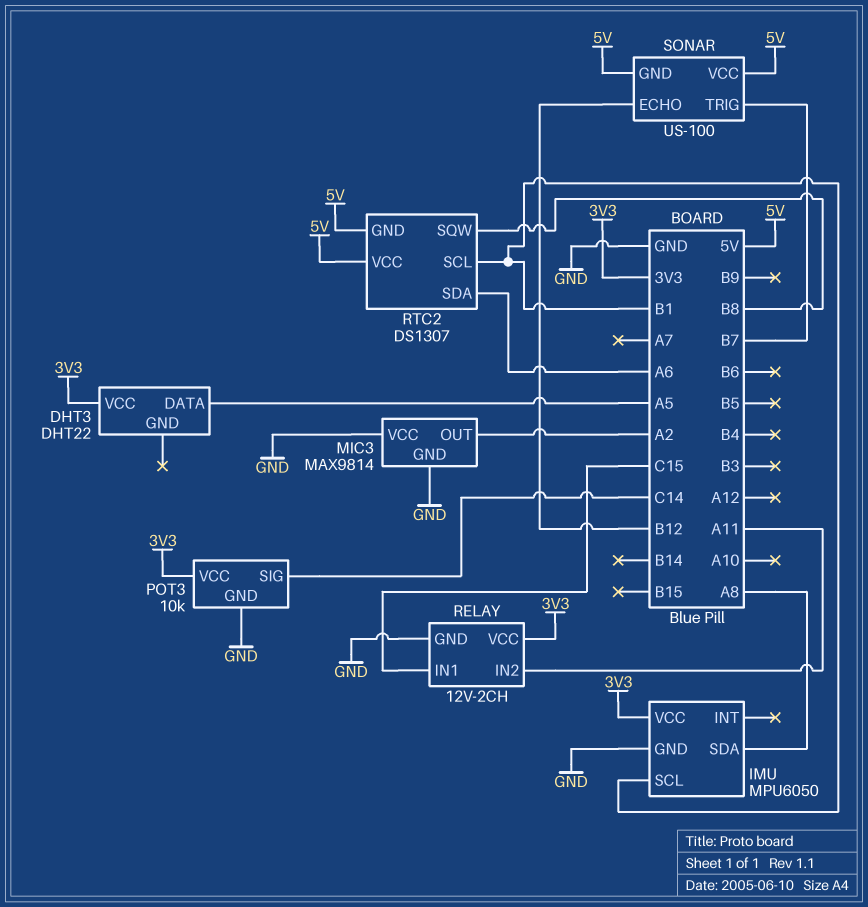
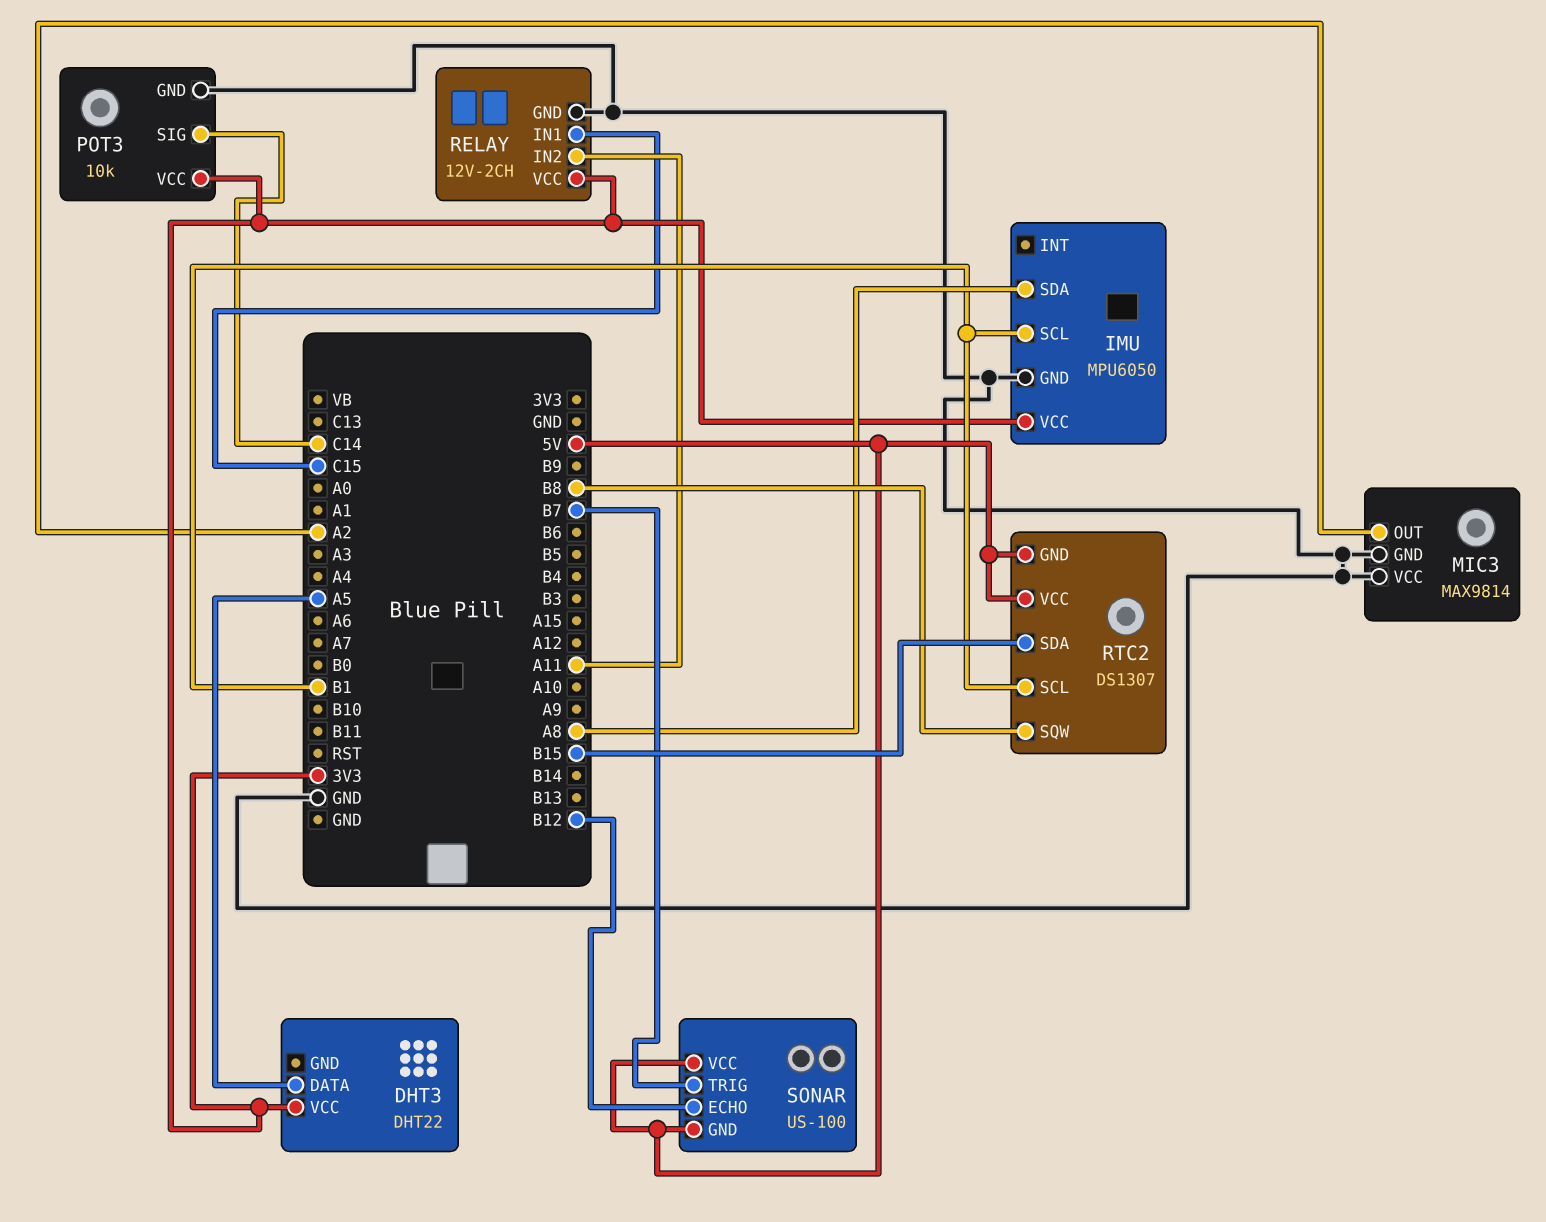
RTC2 pin SDA: A6 -> B15

